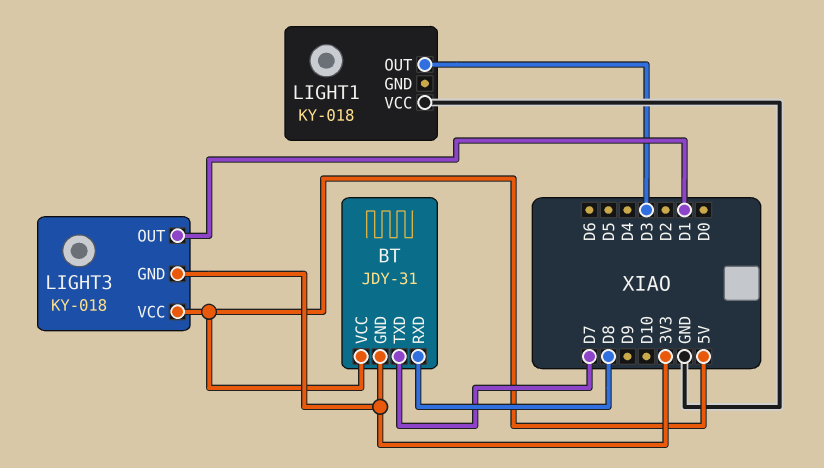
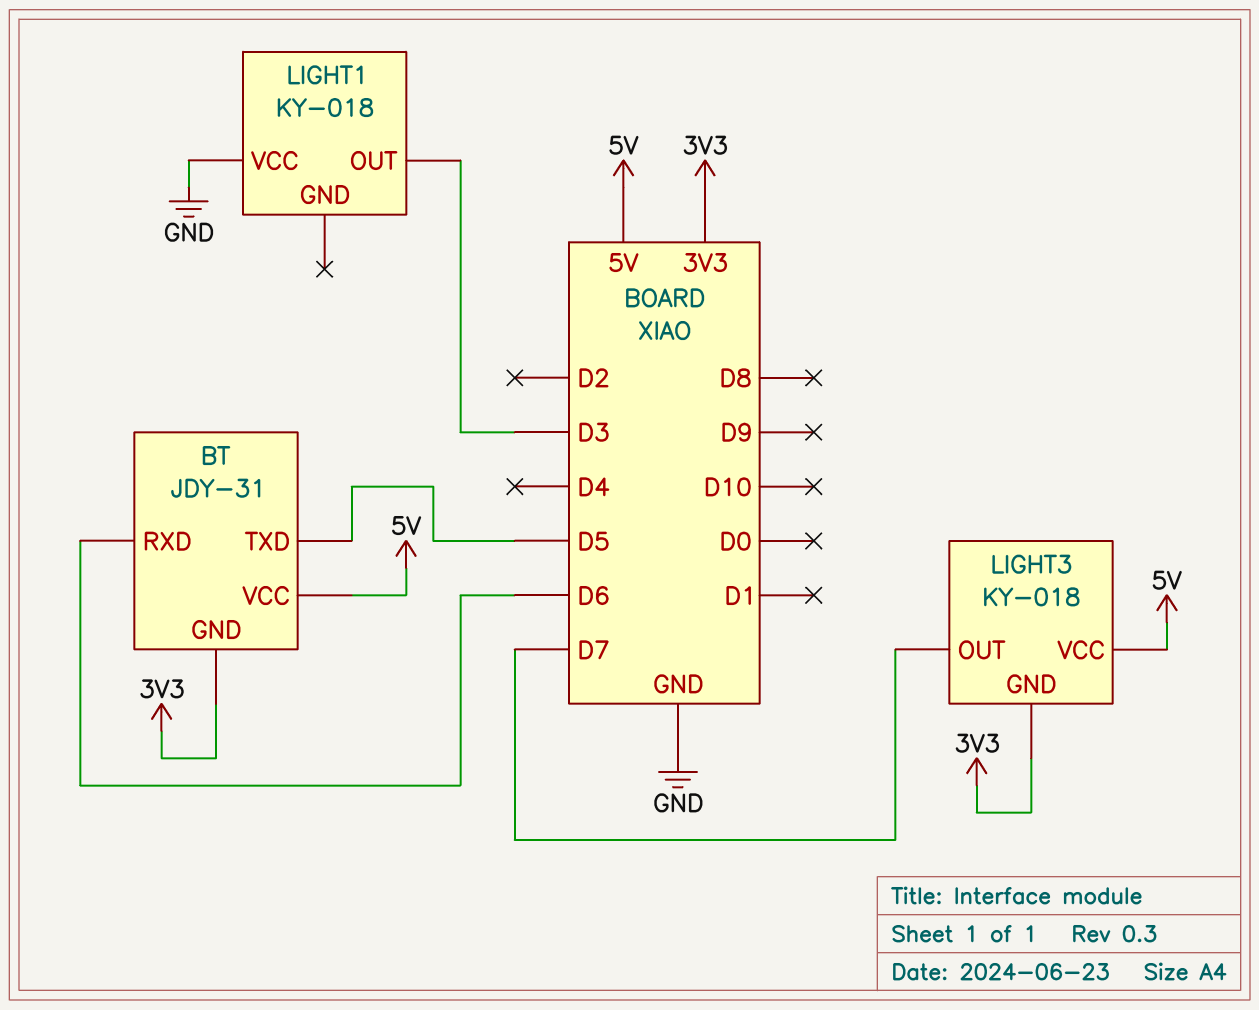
BT pin RXD: D8 -> D6
BT pin TXD: D7 -> D5
LIGHT3 pin OUT: D1 -> D7

